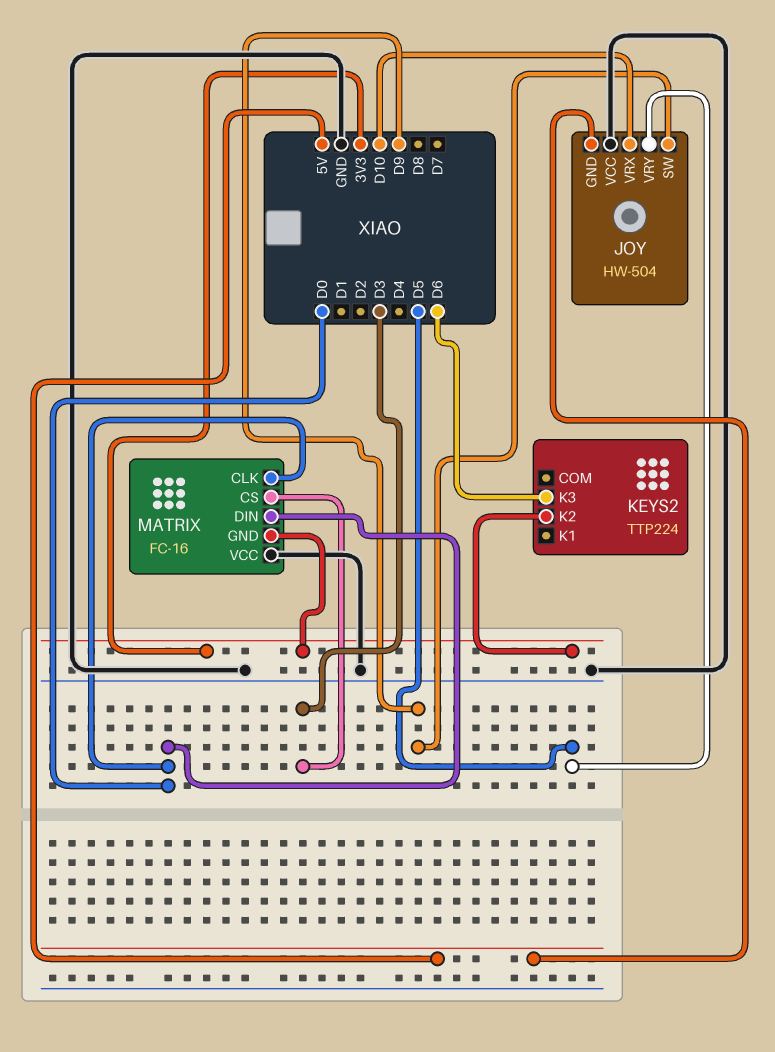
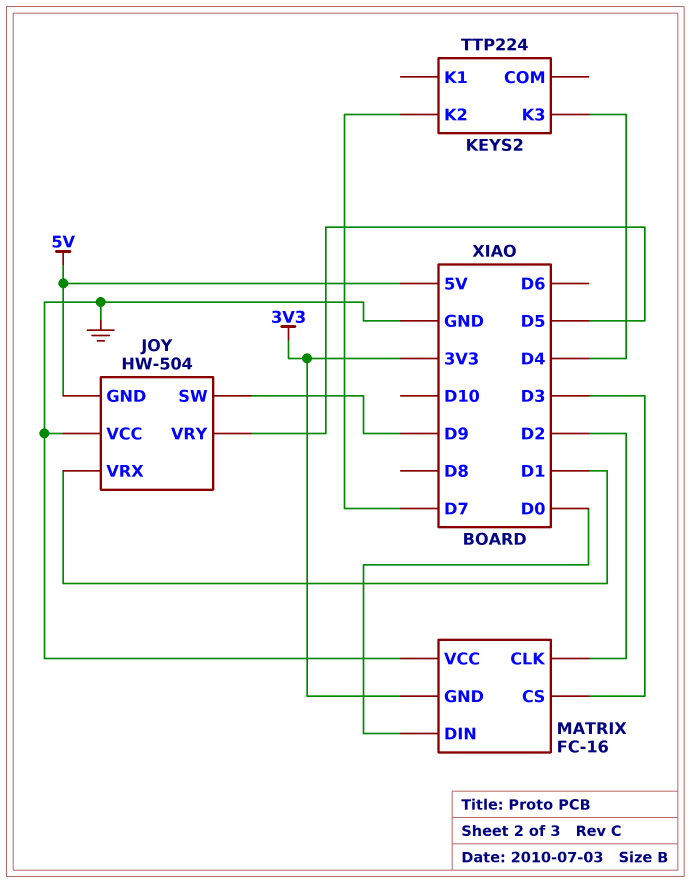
JOY pin VRX: D10 -> D1
KEYS2 pin K2: 3V3 -> D7
KEYS2 pin K3: D6 -> D4
MATRIX pin CLK: D0 -> D2

